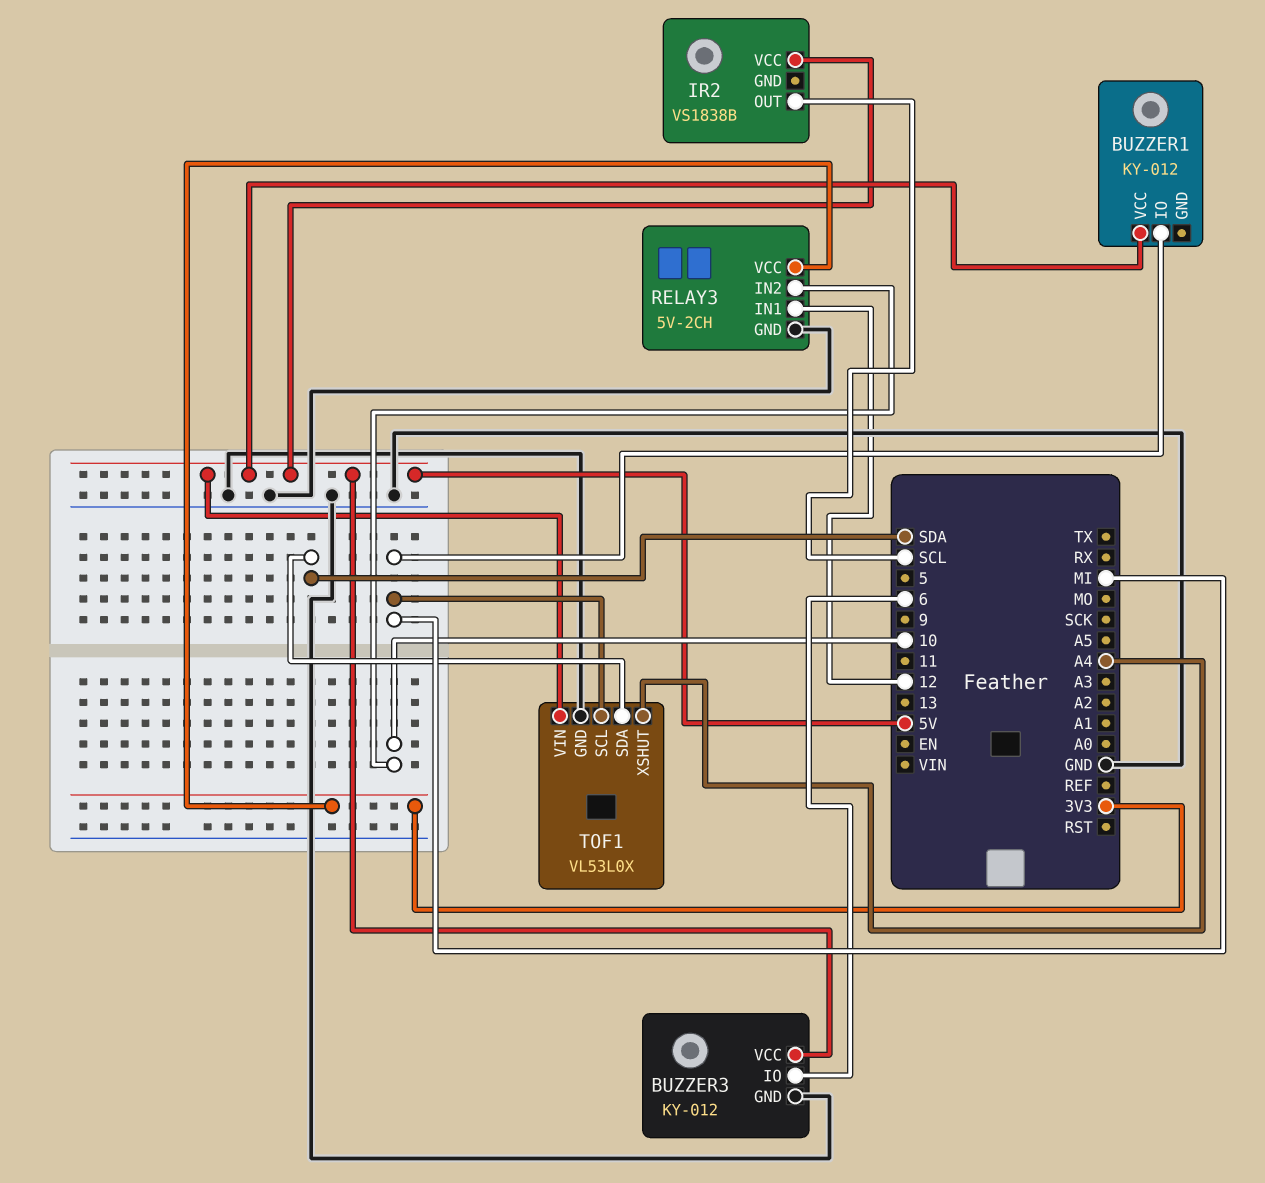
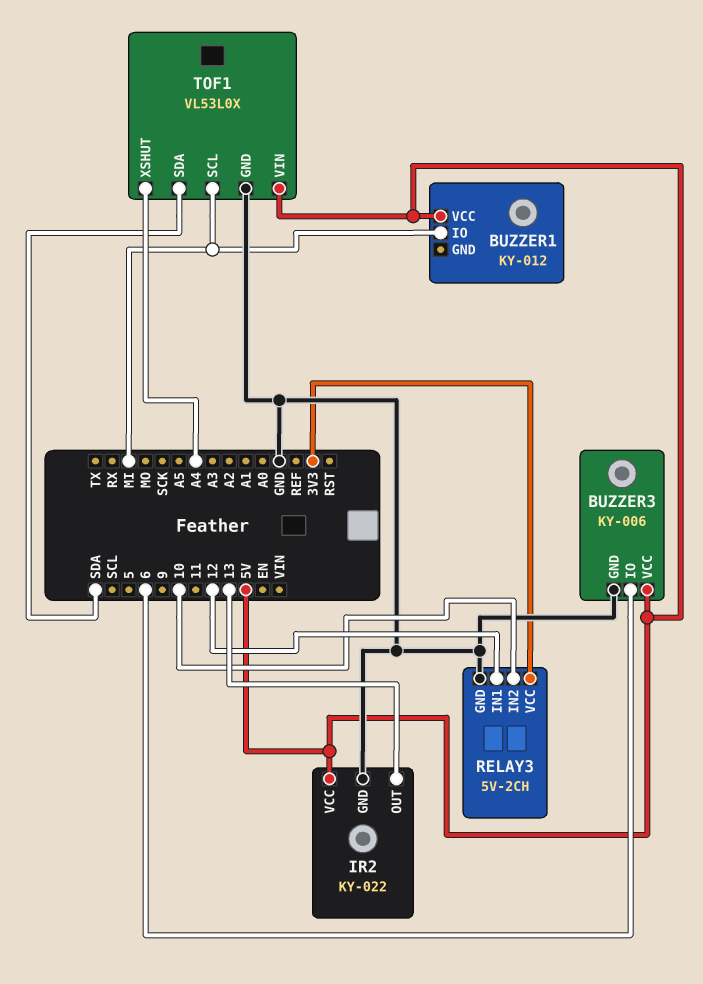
BUZZER3: KY-012 -> KY-006
IR2: VS1838B -> KY-022
IR2 pin GND: none -> GND
IR2 pin OUT: SCL -> 13

